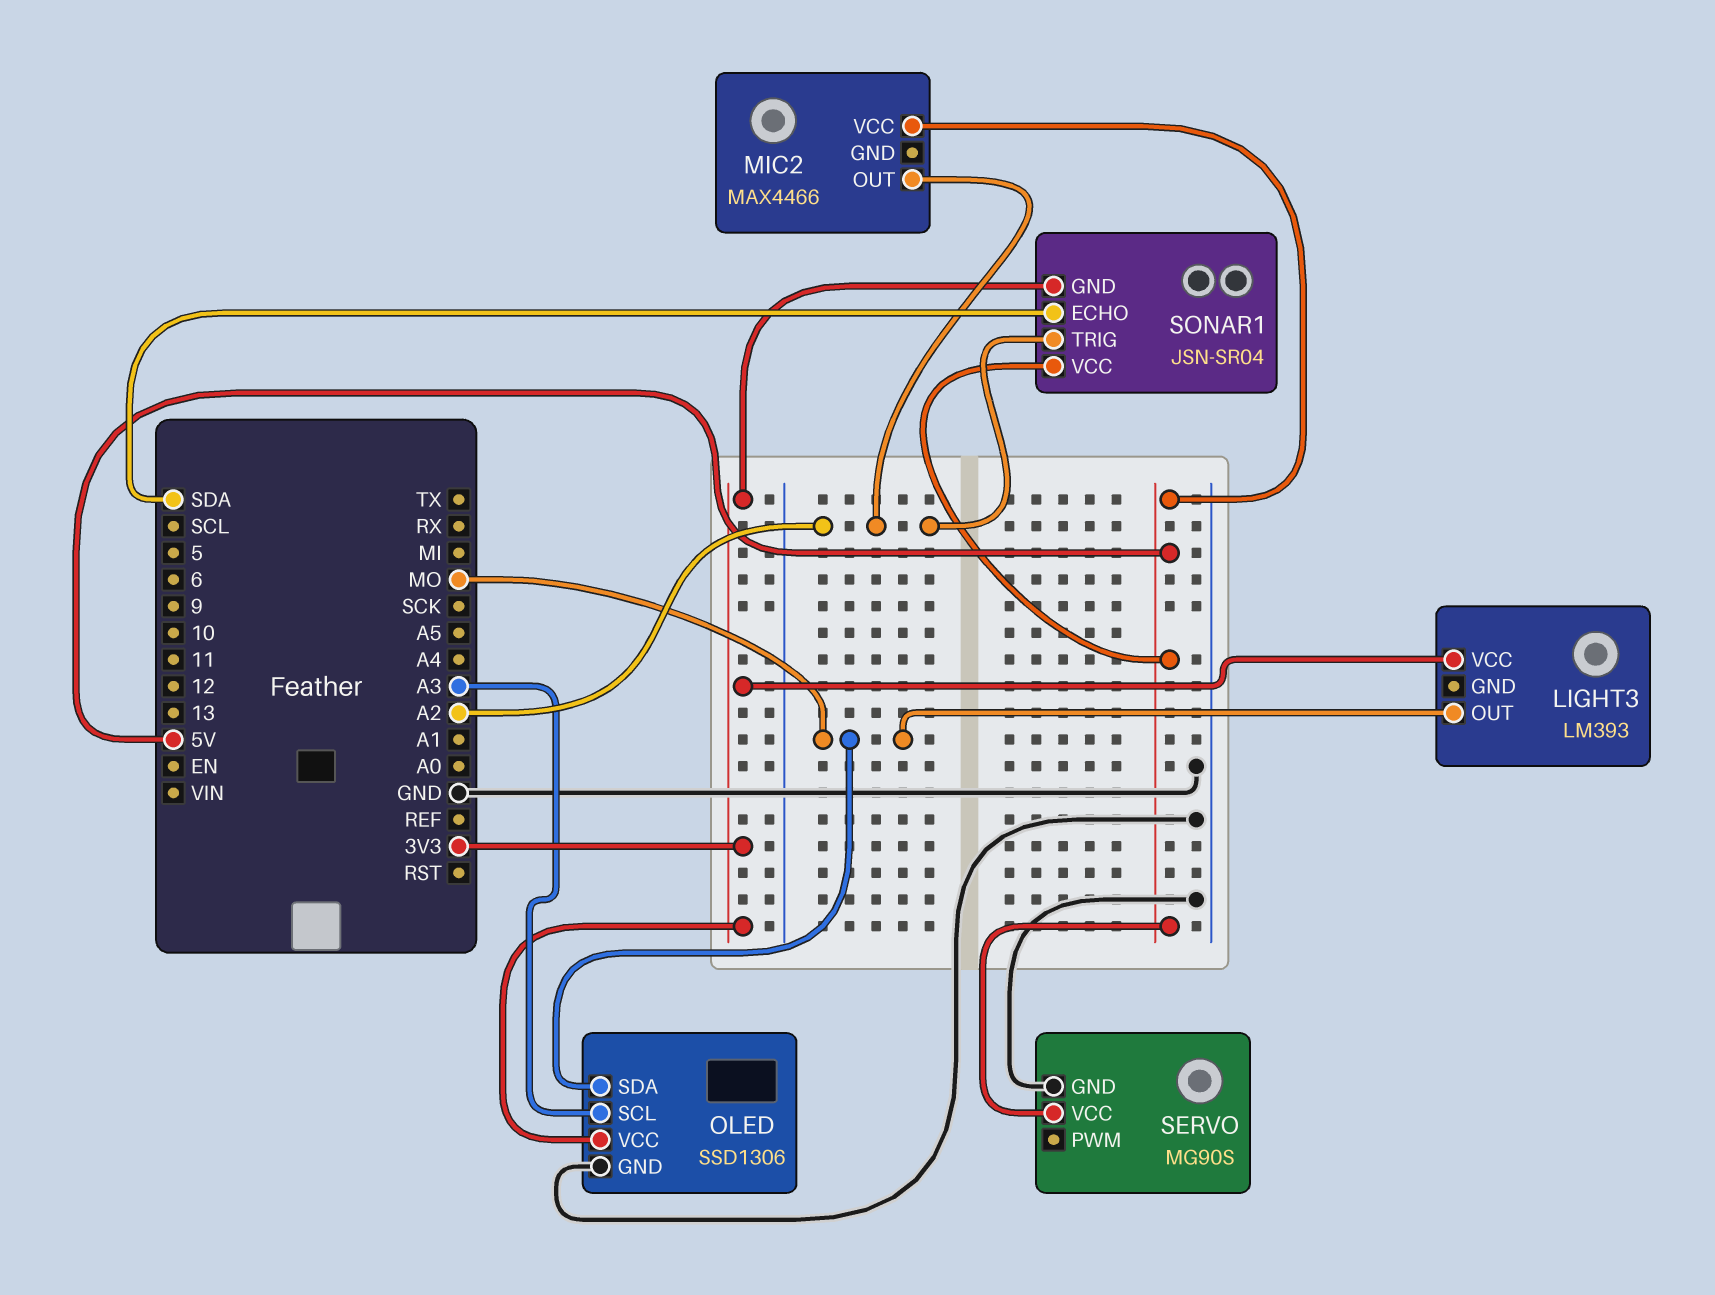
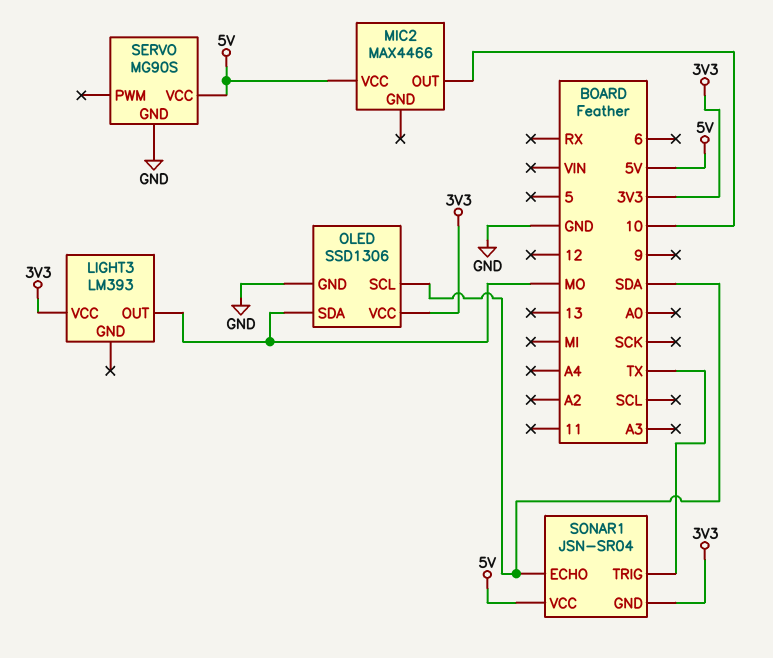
MIC2 pin OUT: A2 -> 10
OLED pin SCL: A3 -> SDA
SONAR1 pin TRIG: A2 -> TX

